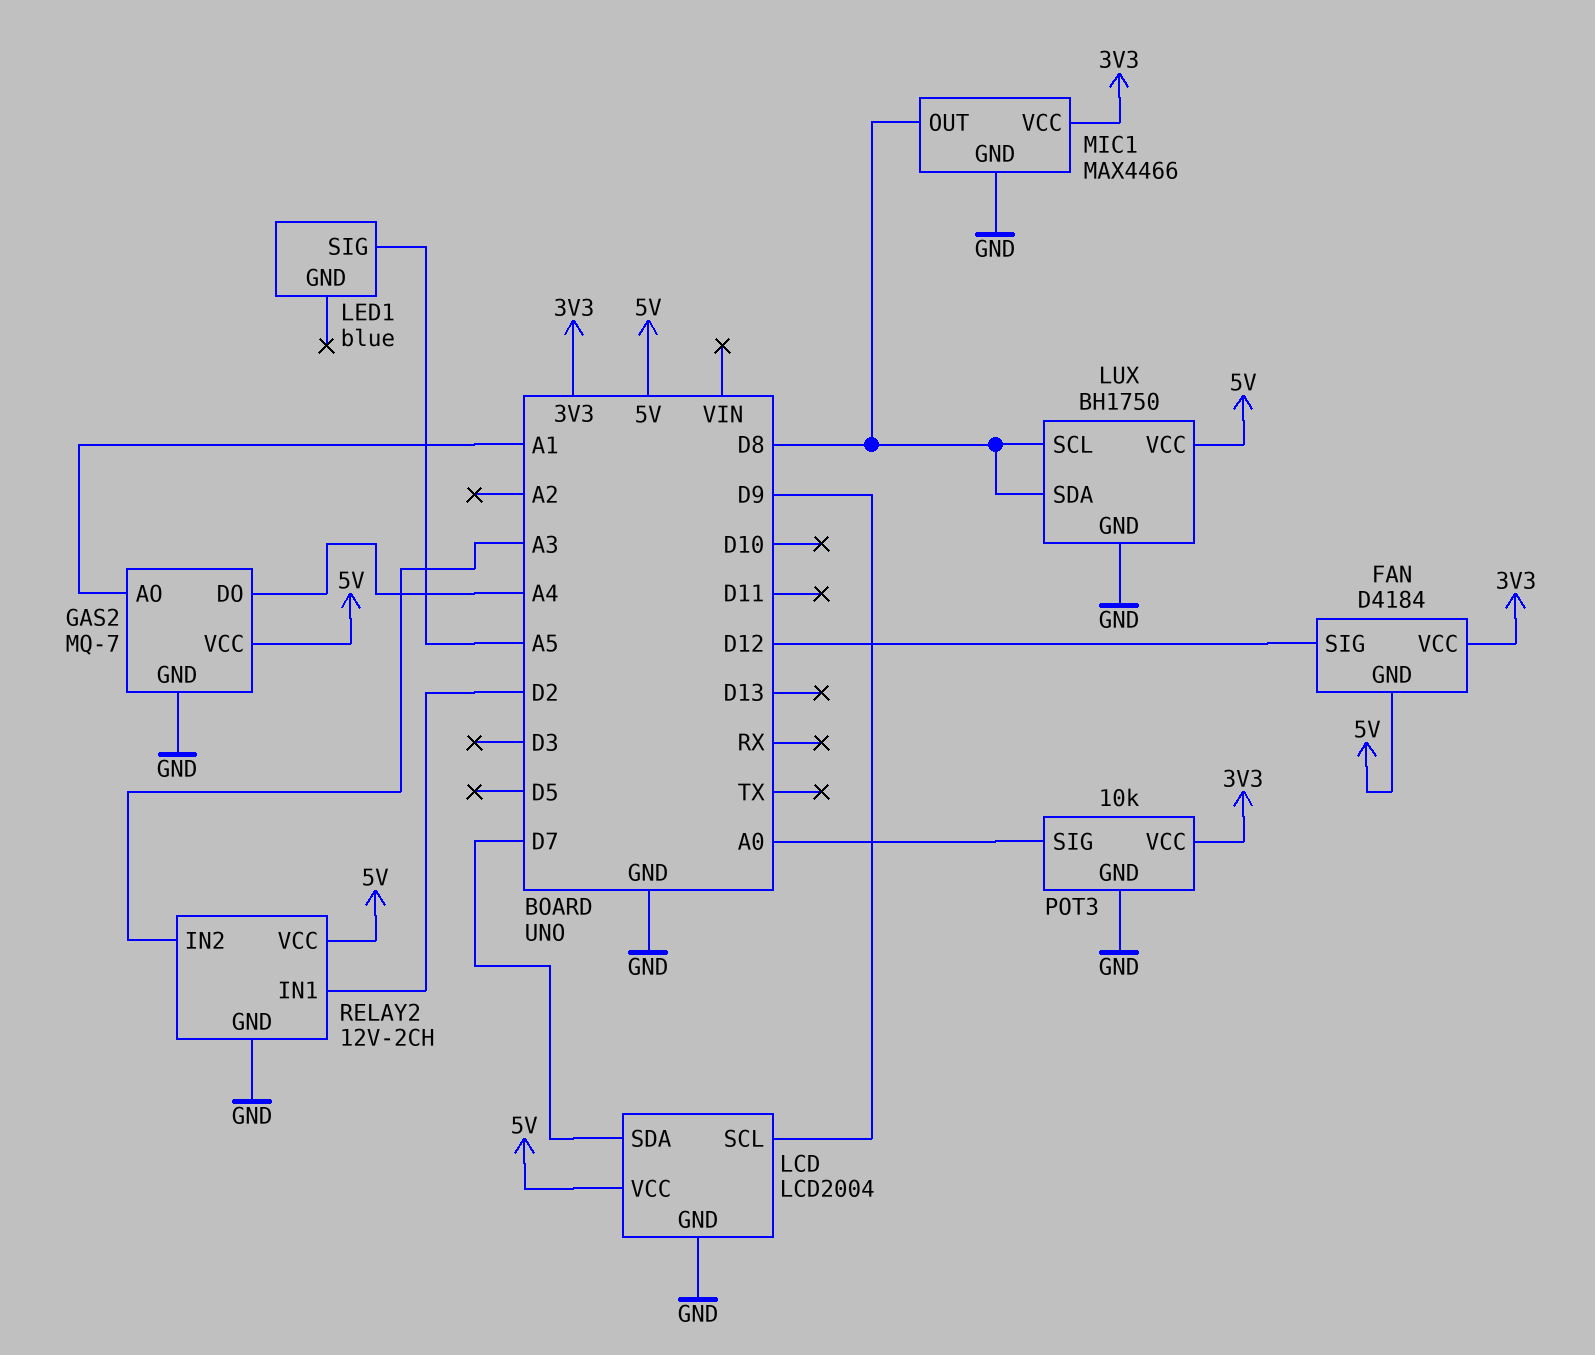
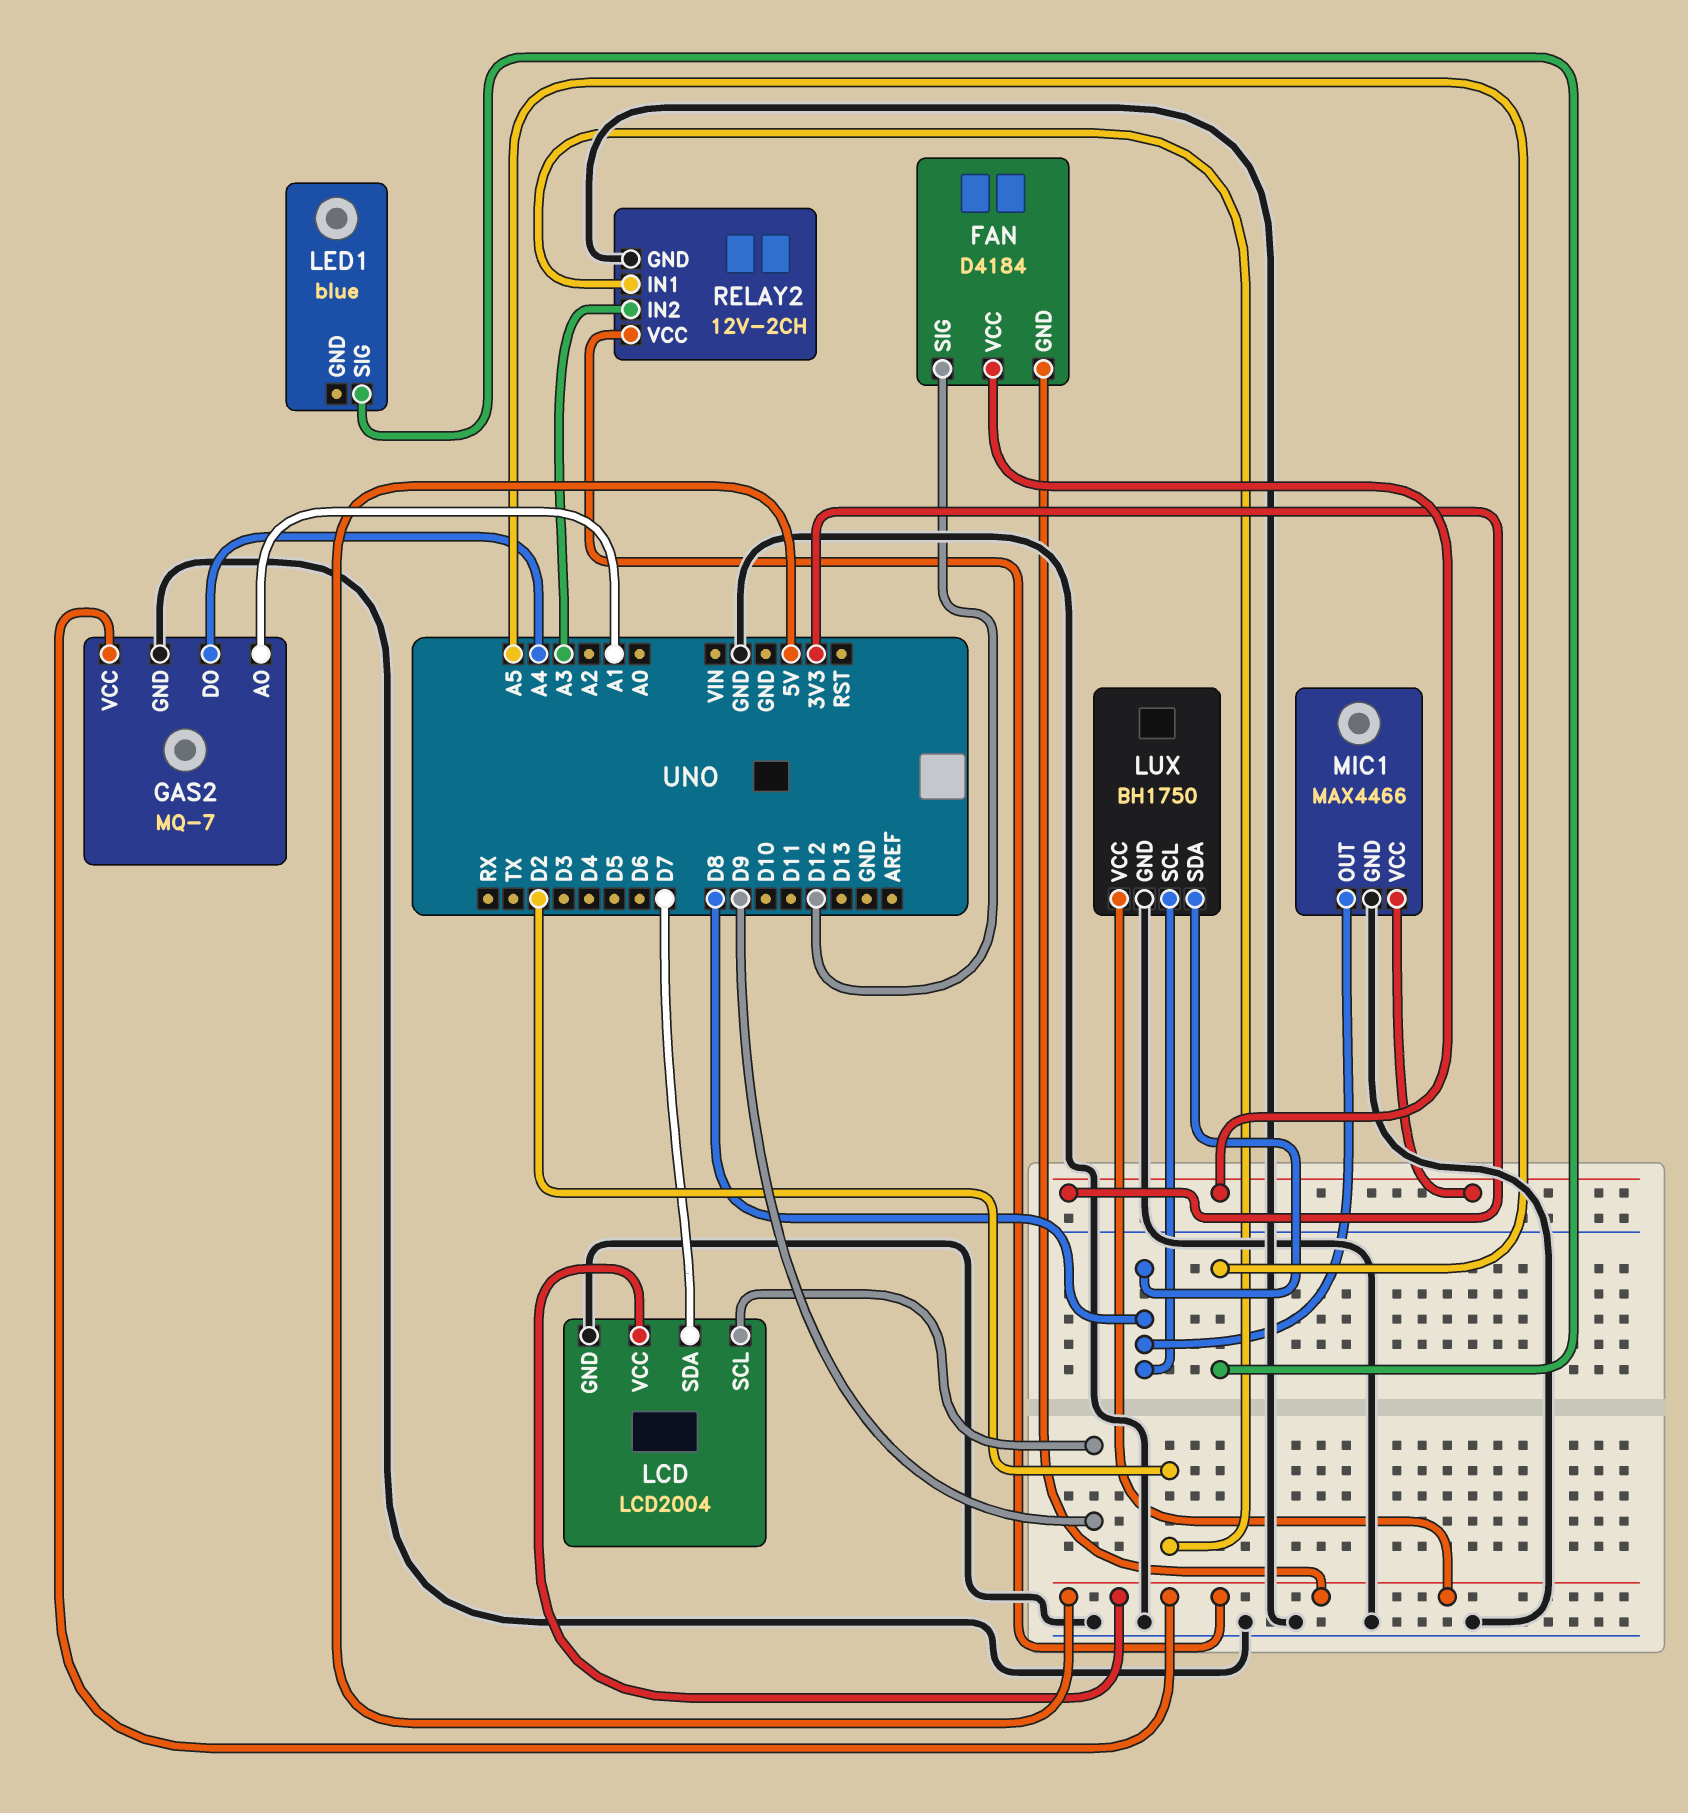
POT3: 10k -> none
POT3 pin GND: GND -> none
POT3 pin SIG: A0 -> none
POT3 pin VCC: 3V3 -> none

